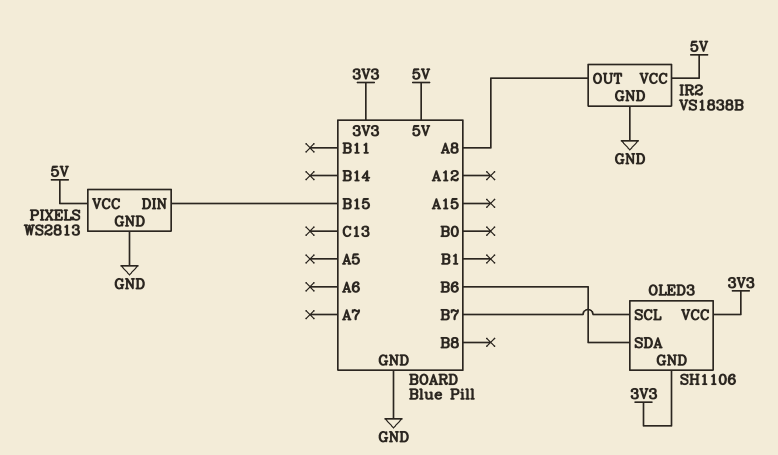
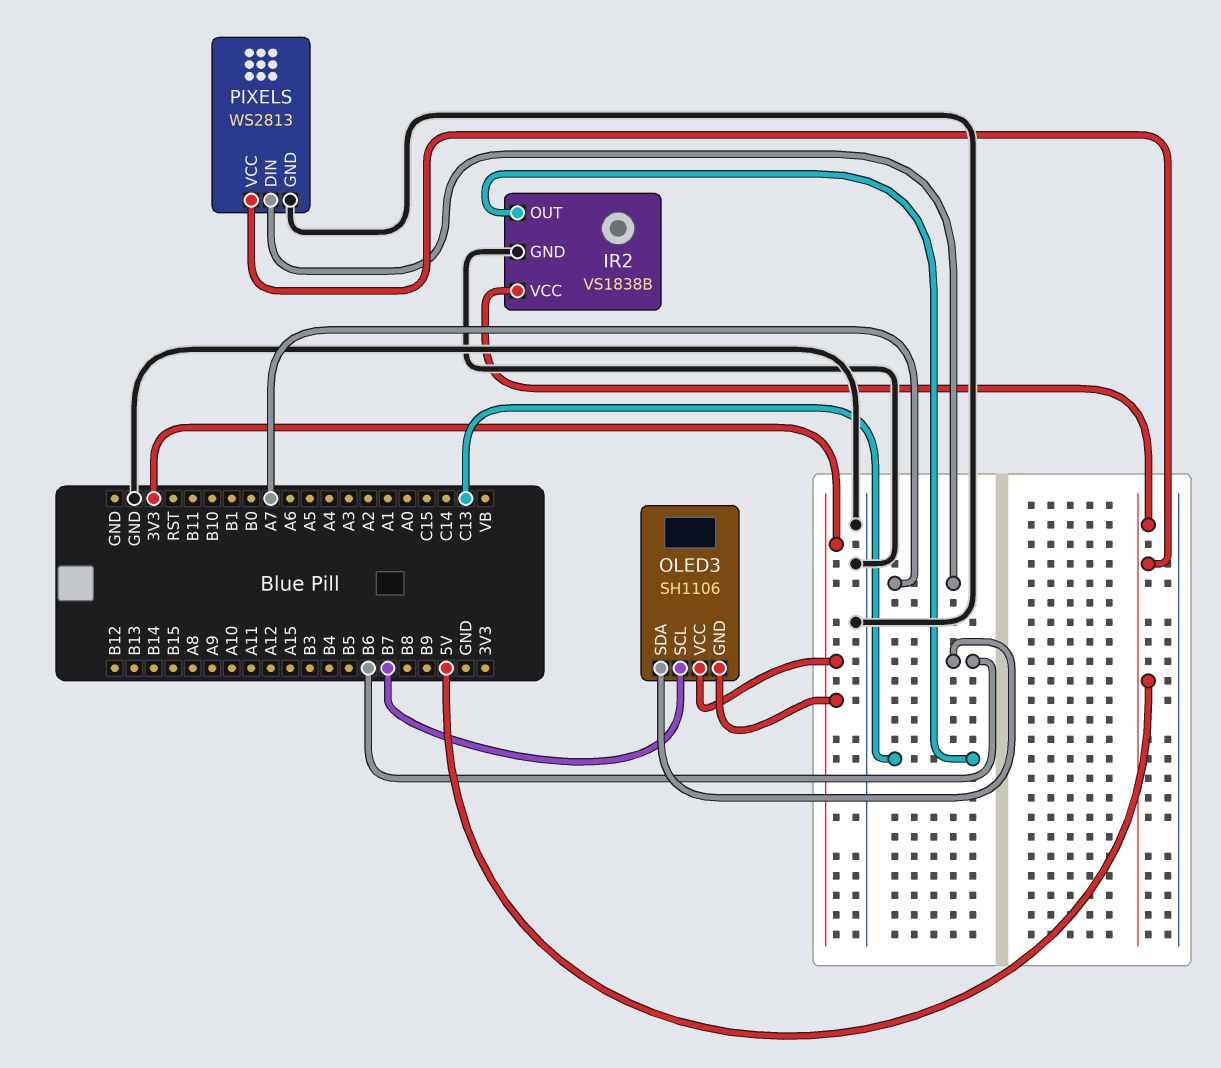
IR2 pin OUT: A8 -> C13
PIXELS pin DIN: B15 -> A7

